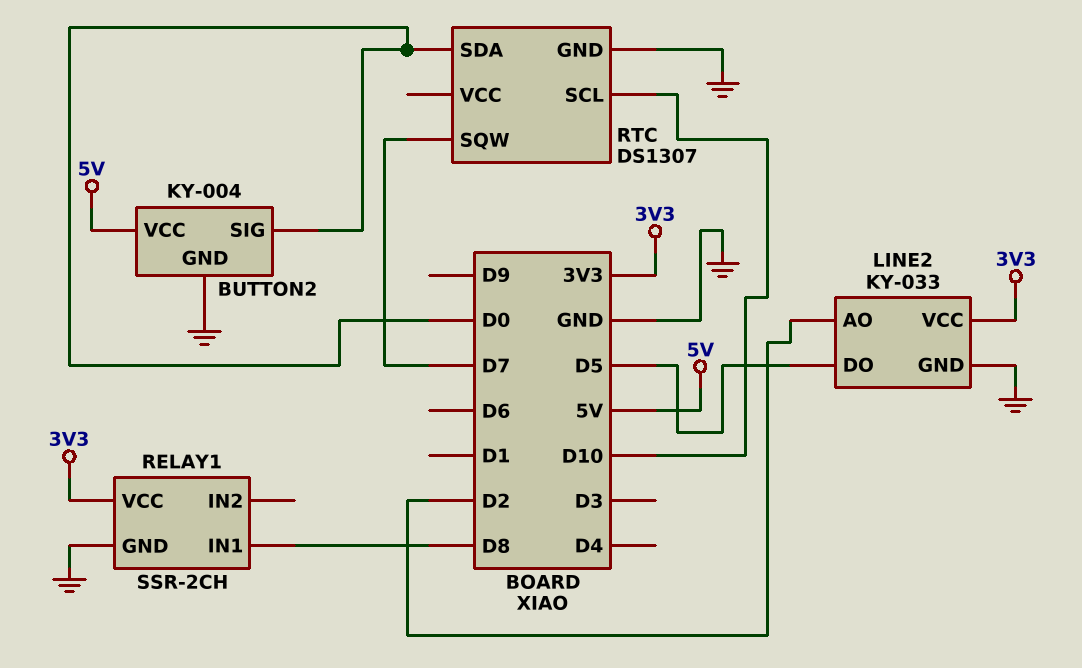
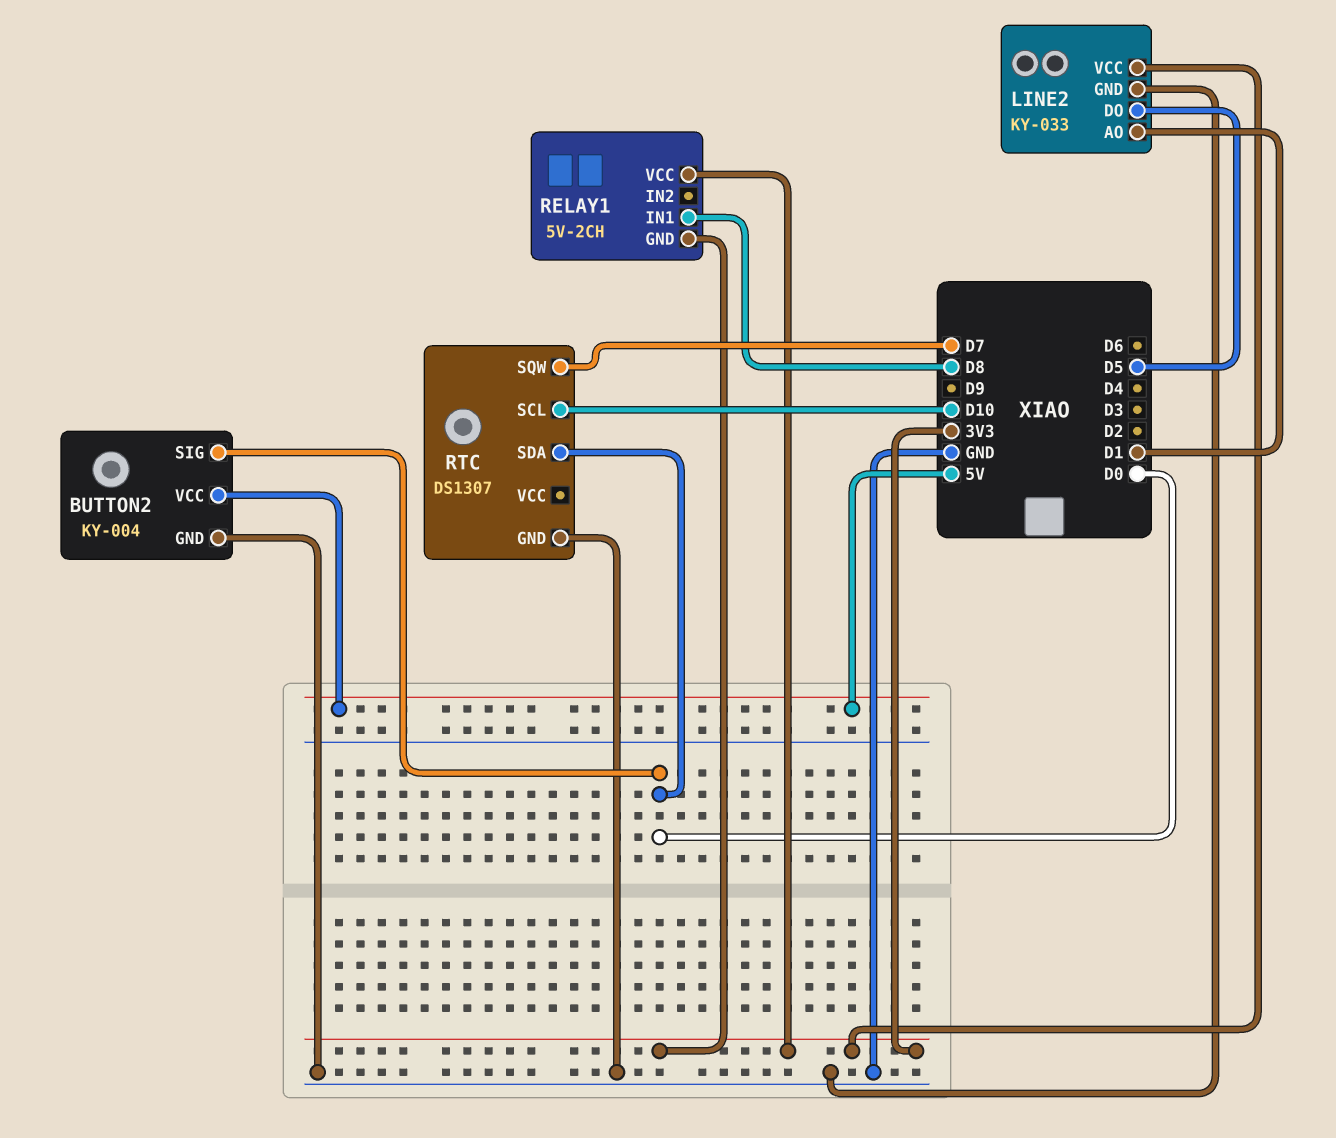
LINE2 pin AO: D2 -> D1
RELAY1: SSR-2CH -> 5V-2CH
RELAY1 pin GND: GND -> 3V3

